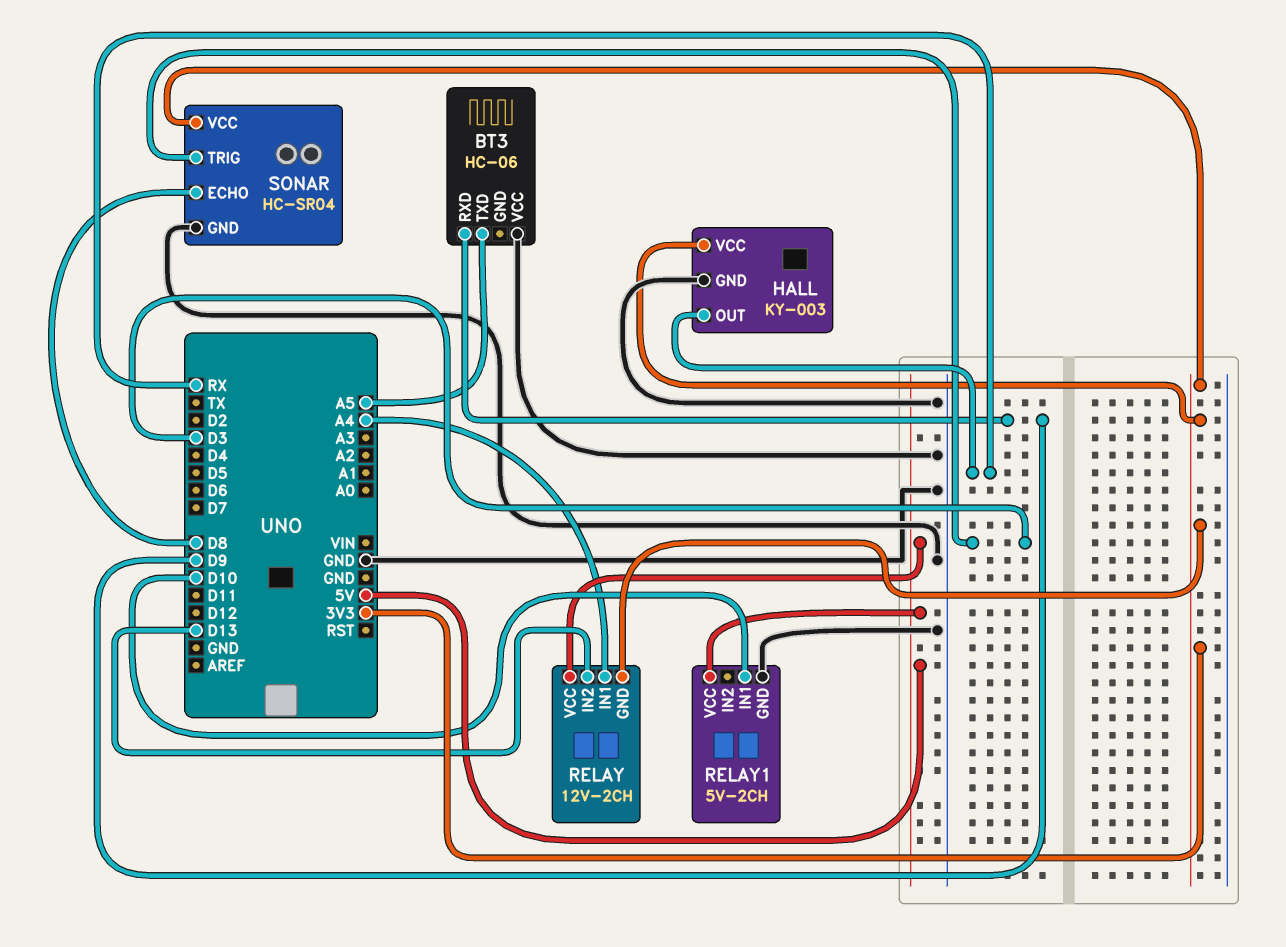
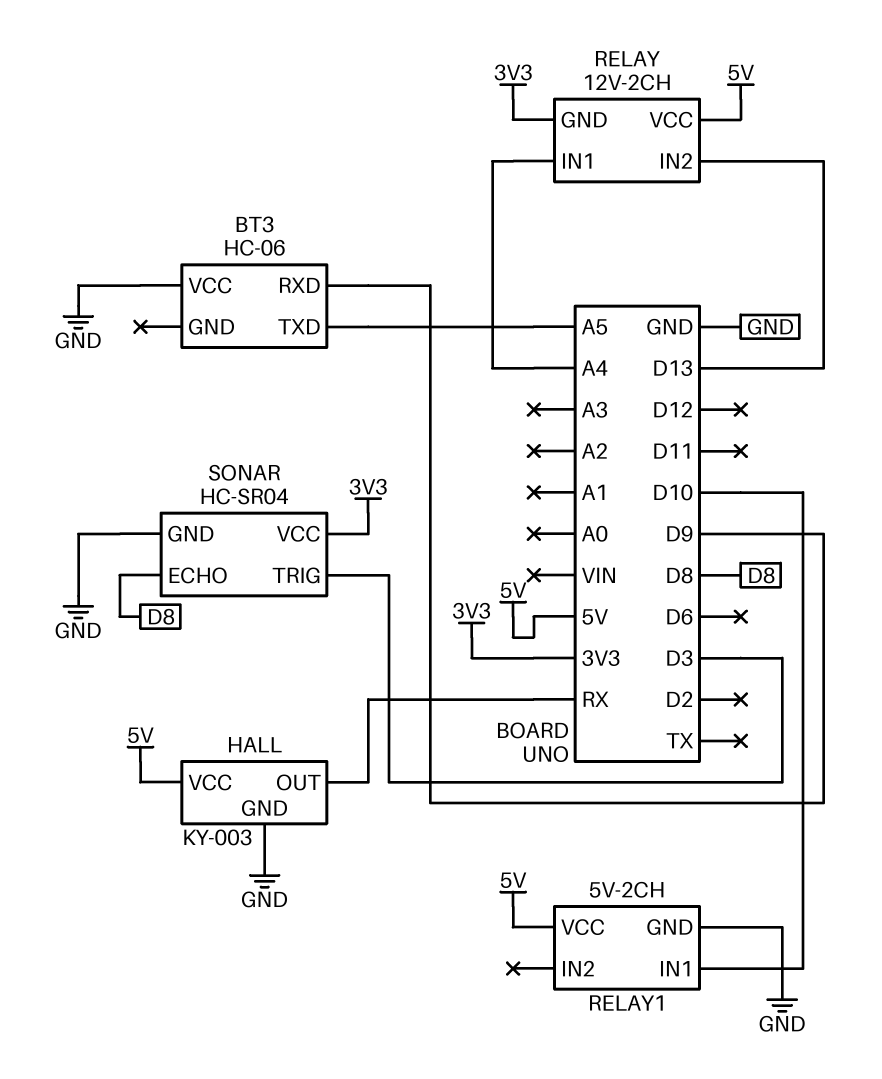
HALL pin VCC: 3V3 -> 5V

